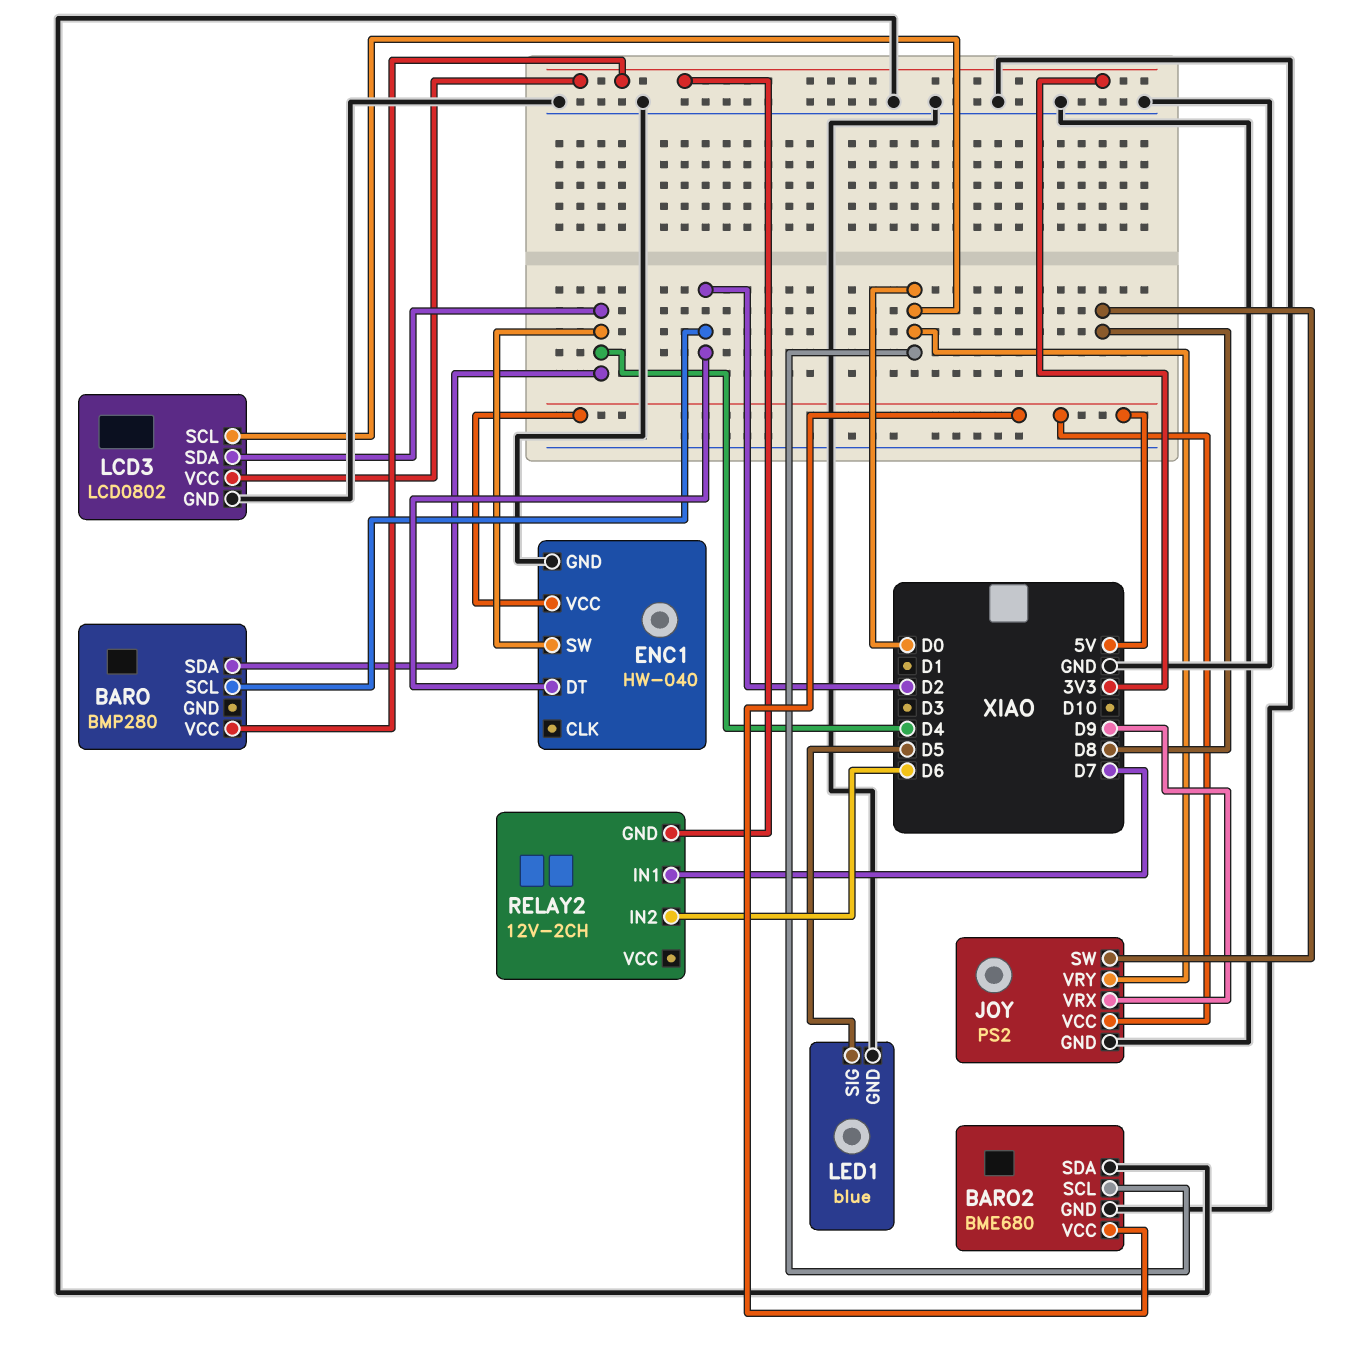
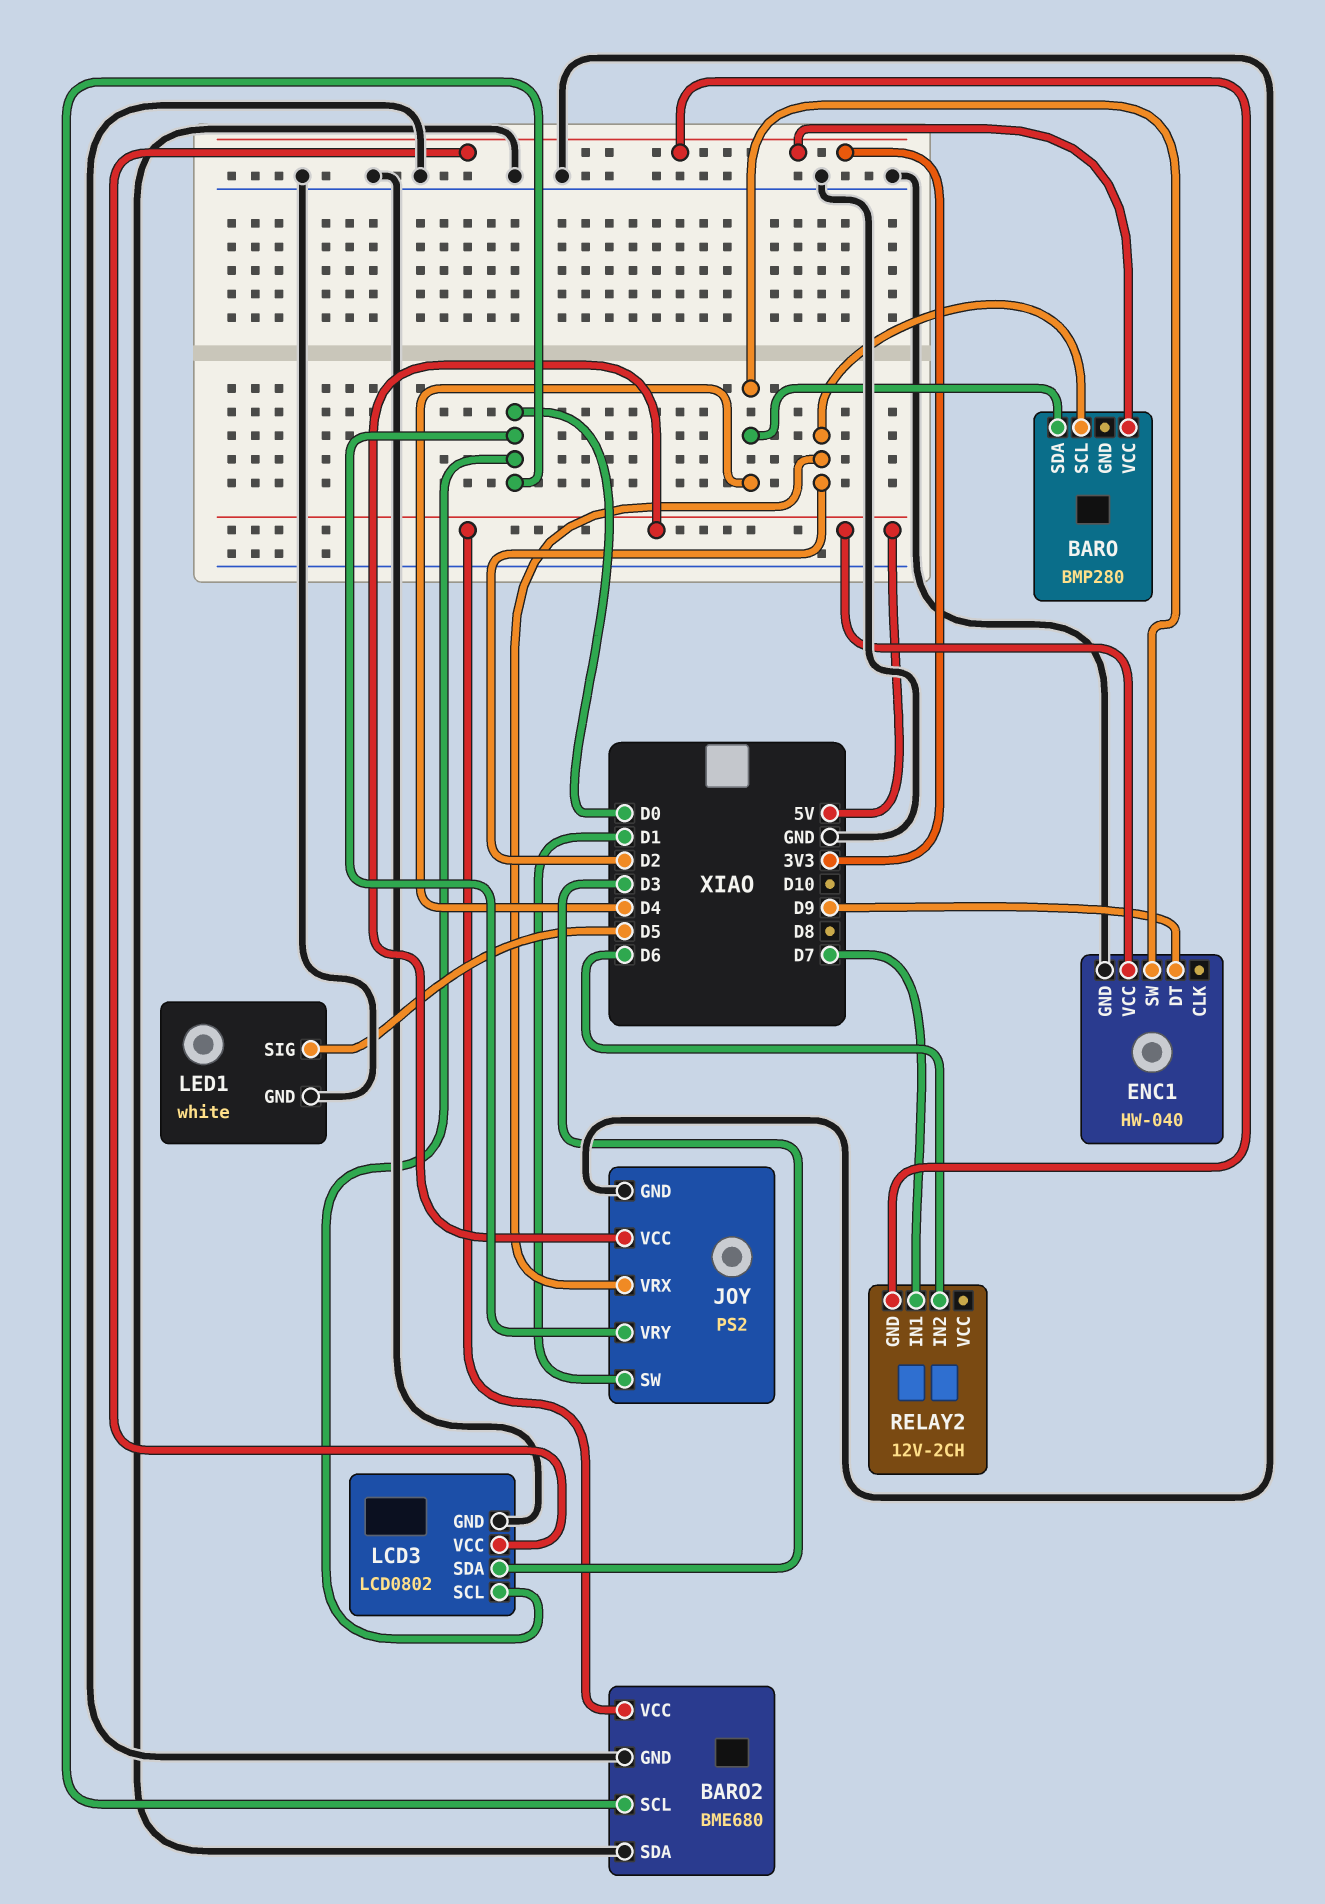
ENC1 pin DT: D2 -> D9
JOY pin SW: D8 -> D1
JOY pin VRX: D9 -> D2
LCD3 pin SDA: D4 -> D3
LED1: blue -> white

